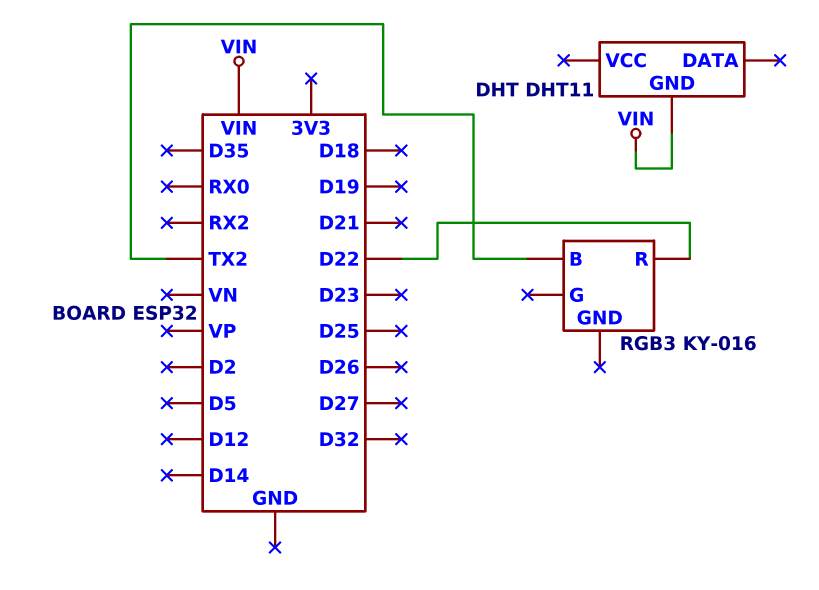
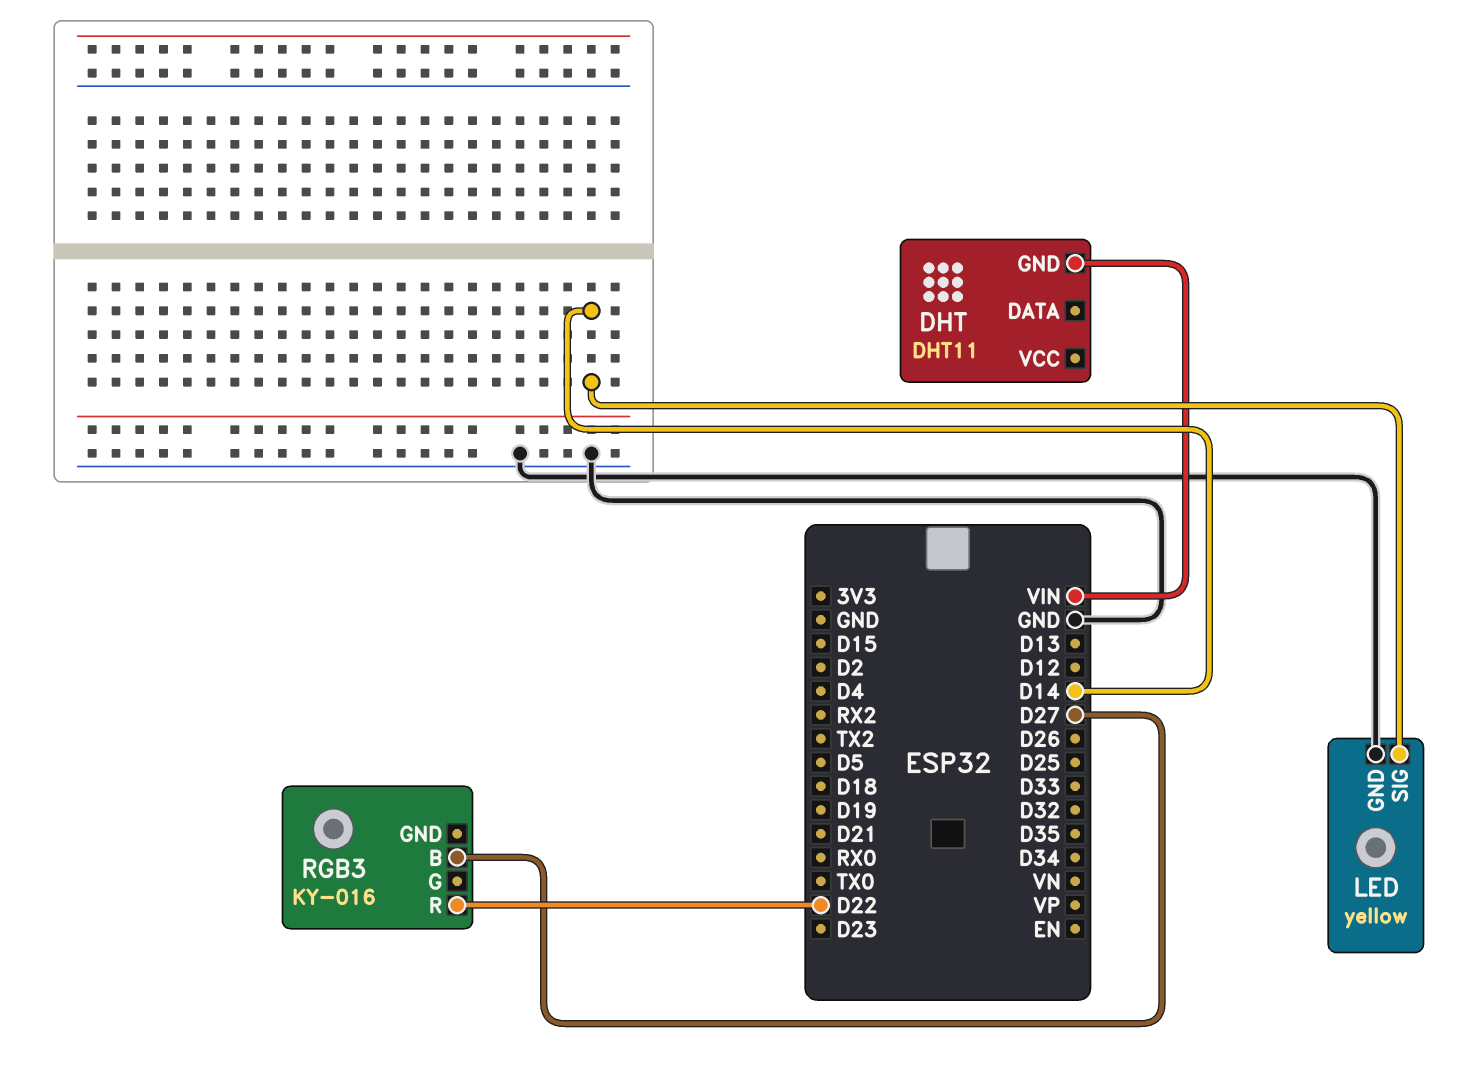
LED: none -> yellow
LED pin GND: none -> GND
LED pin SIG: none -> D14
RGB3 pin B: TX2 -> D27

